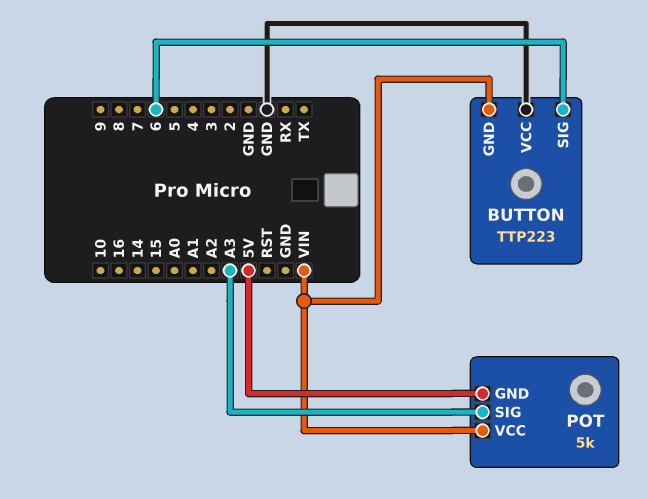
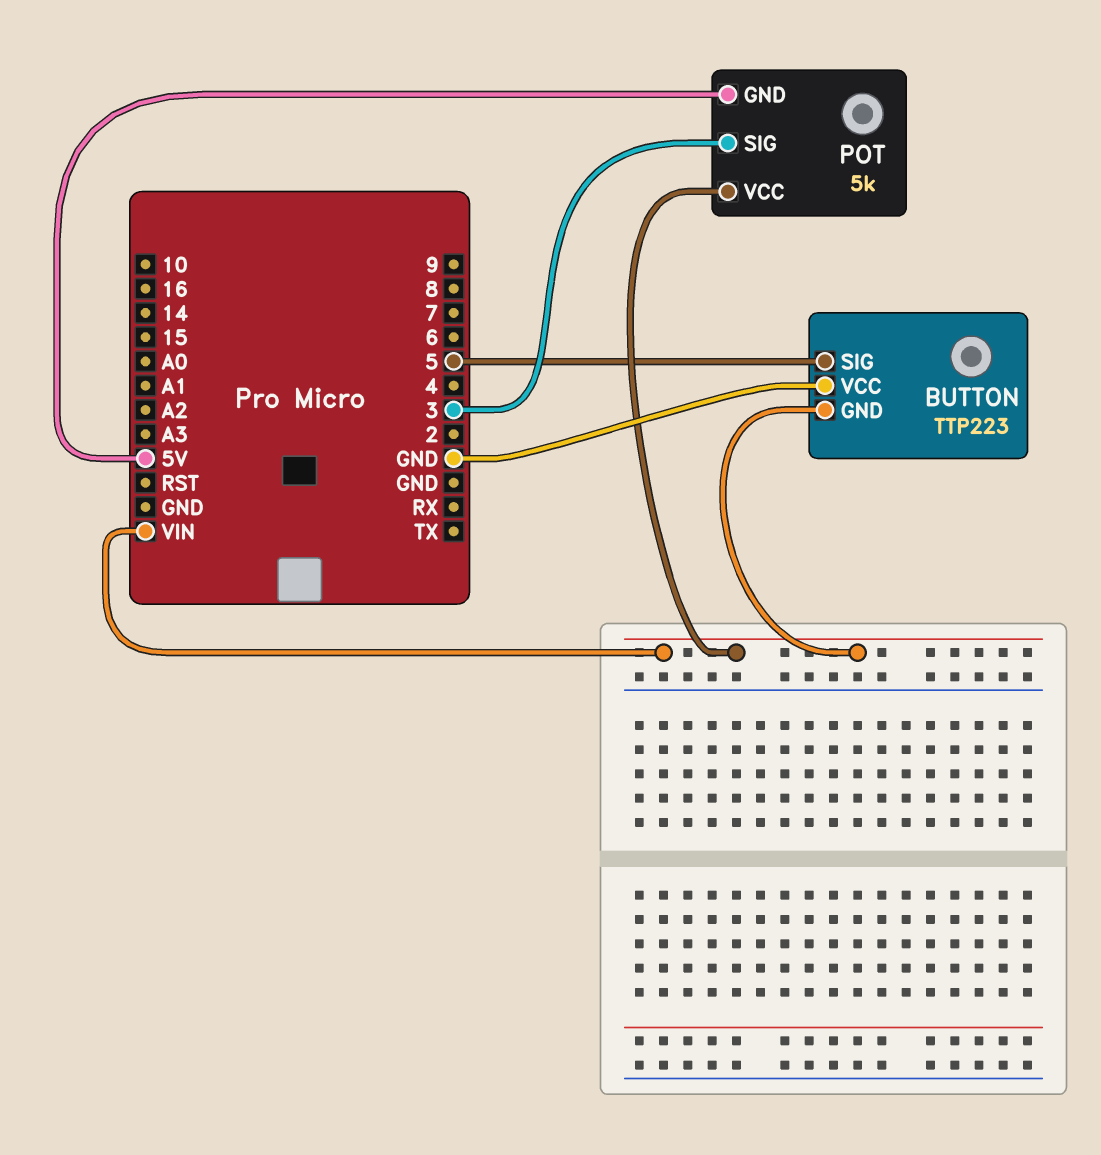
BUTTON pin SIG: 6 -> 5
POT pin SIG: A3 -> 3

